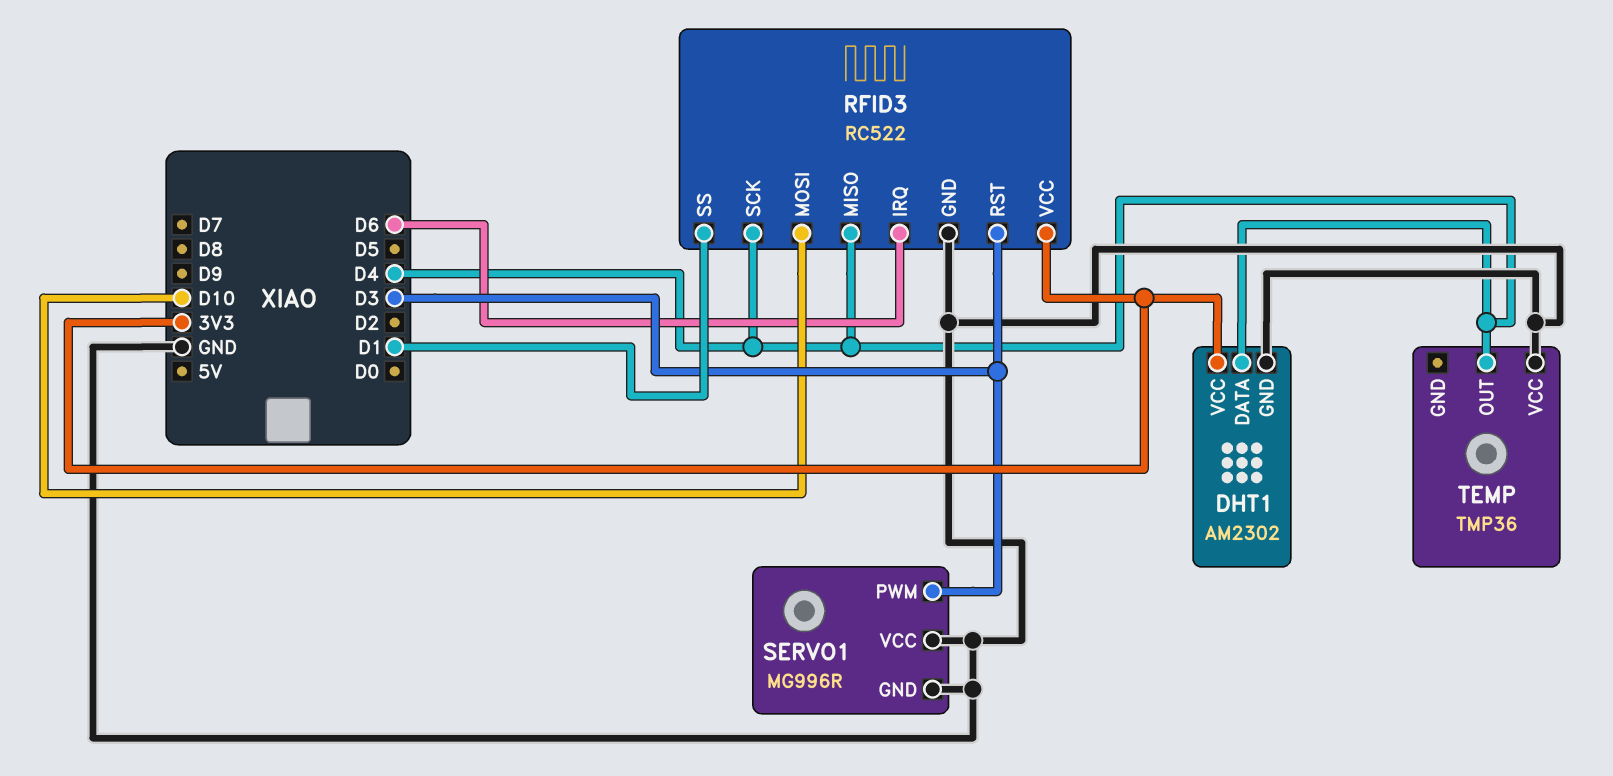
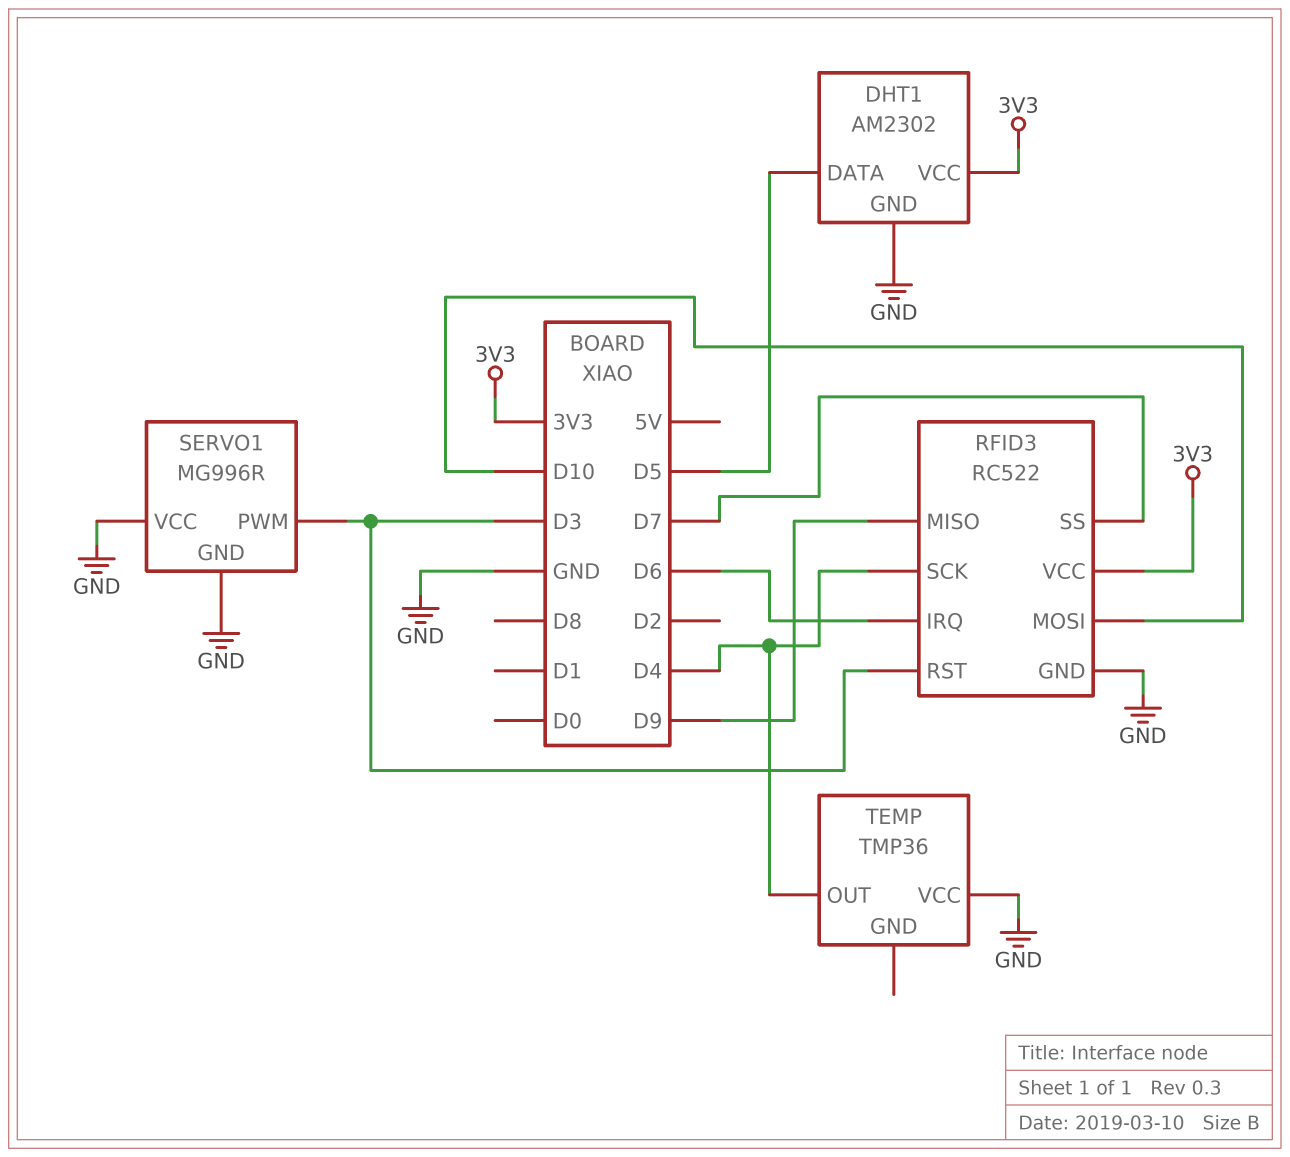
DHT1 pin DATA: D4 -> D5
RFID3 pin MISO: D4 -> D9
RFID3 pin SS: D1 -> D7

